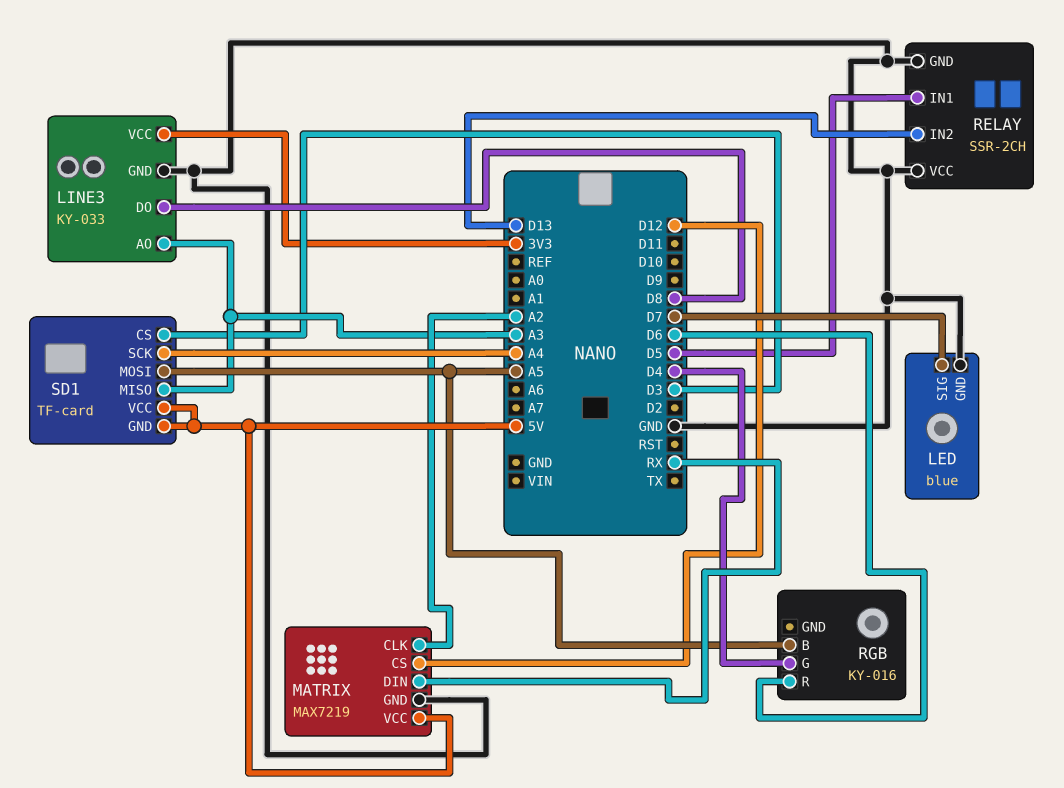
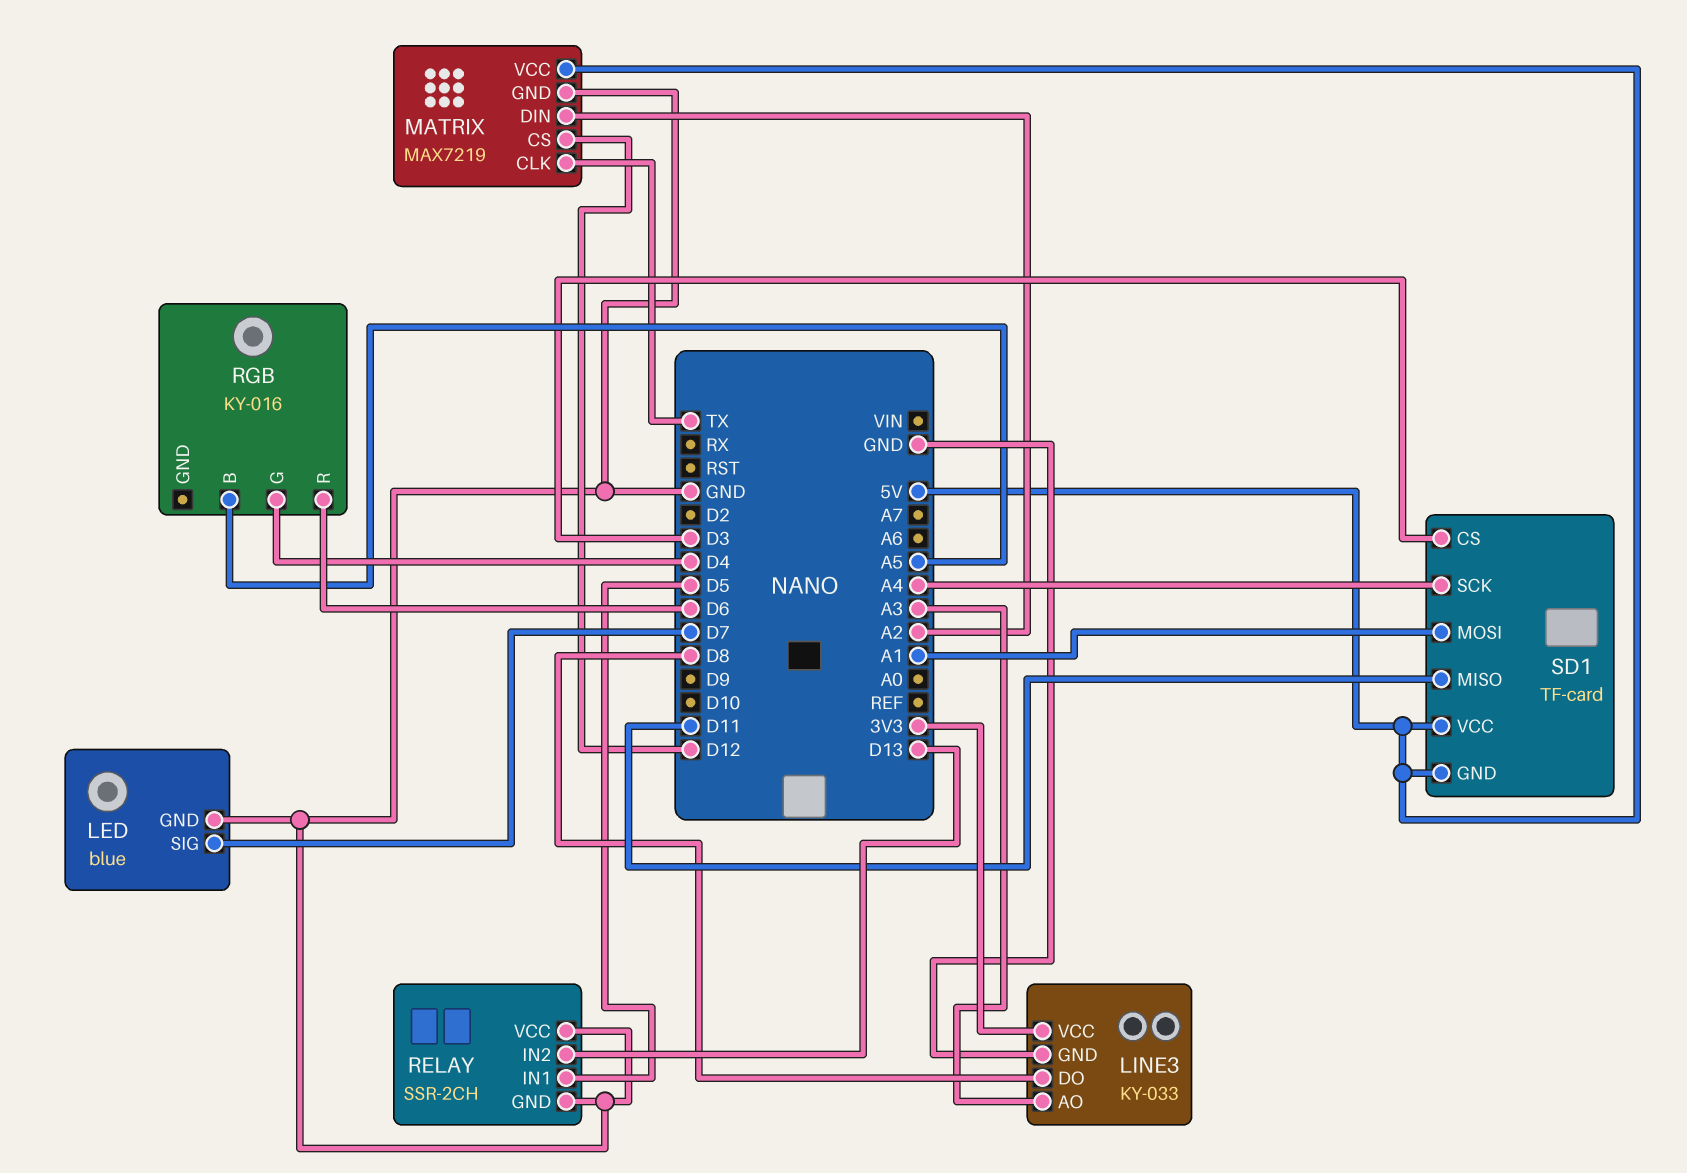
MATRIX pin CLK: A2 -> TX
MATRIX pin DIN: RX -> A2
SD1 pin MISO: A3 -> D11
SD1 pin MOSI: A5 -> A1

